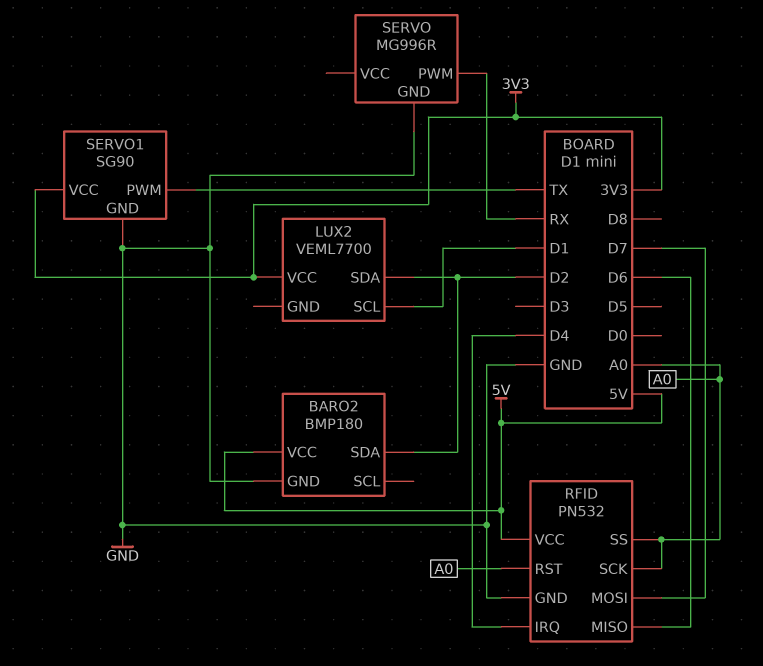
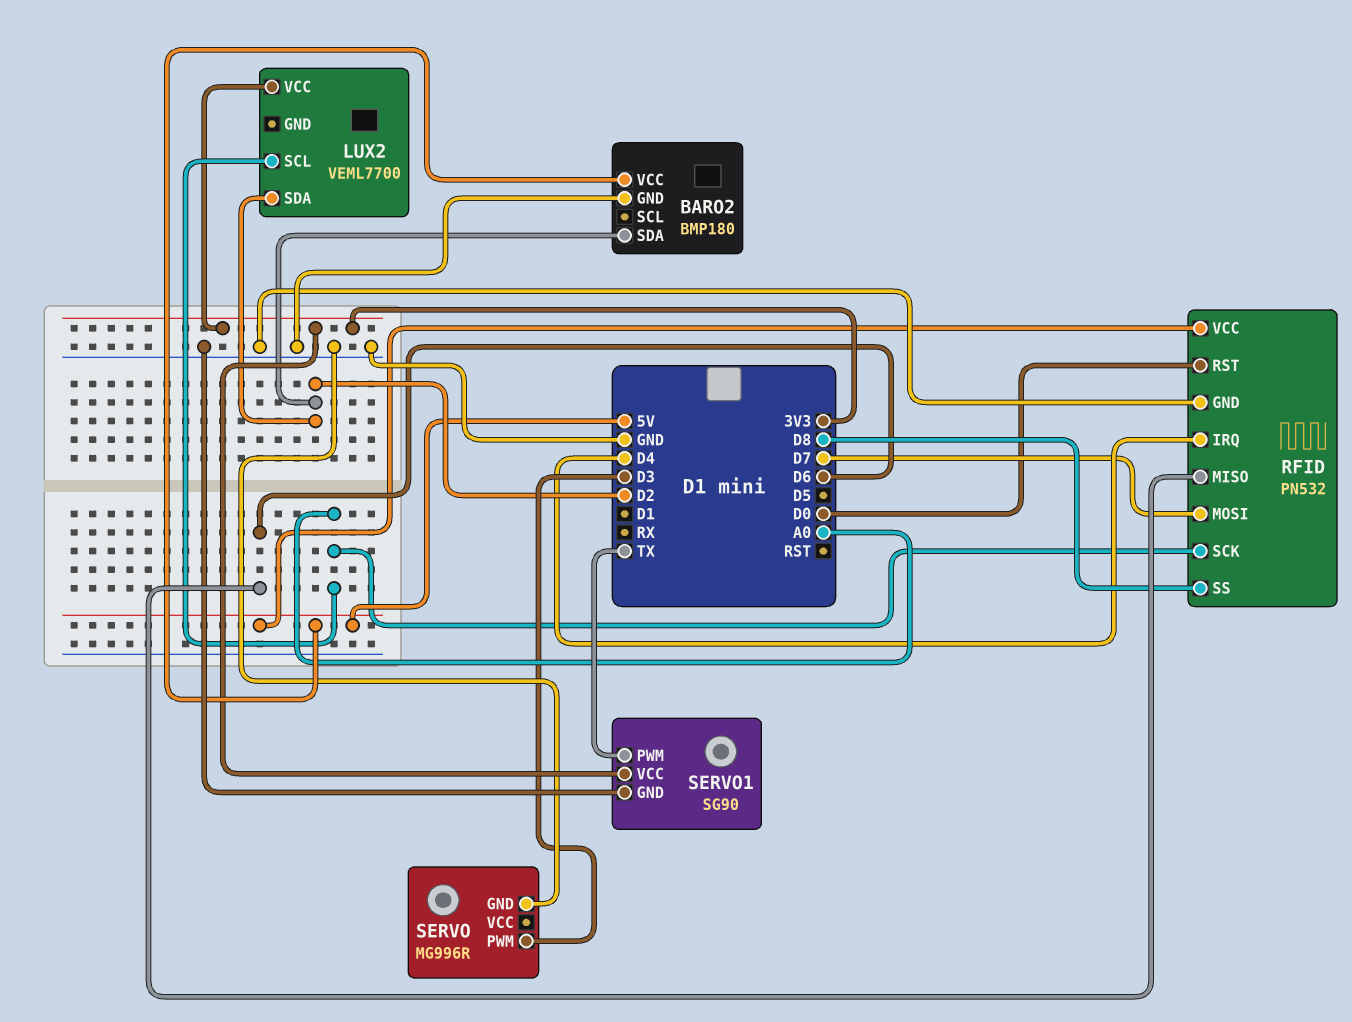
LUX2 pin SCL: D1 -> A0
RFID pin RST: A0 -> D0
RFID pin SS: A0 -> D8
SERVO pin PWM: RX -> D3

